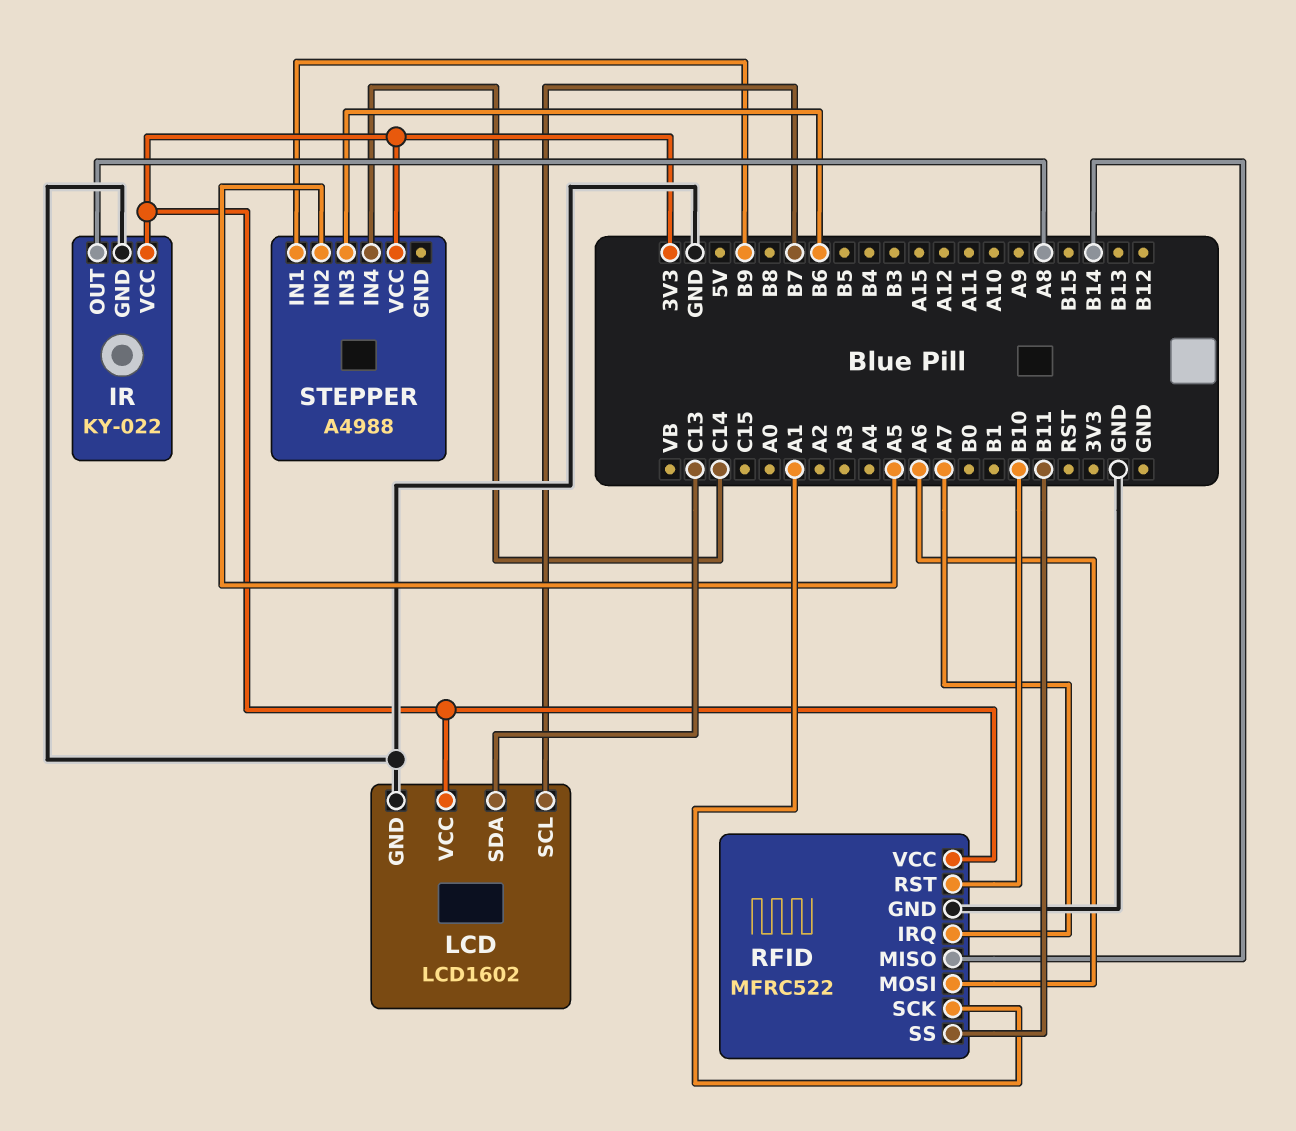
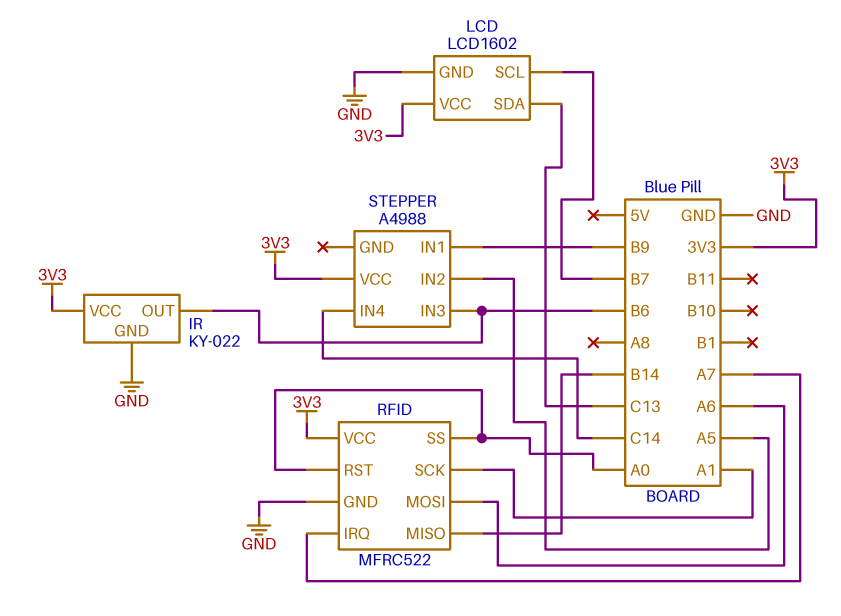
IR pin OUT: A8 -> B6
RFID pin RST: B10 -> A0
RFID pin SS: B11 -> A0

